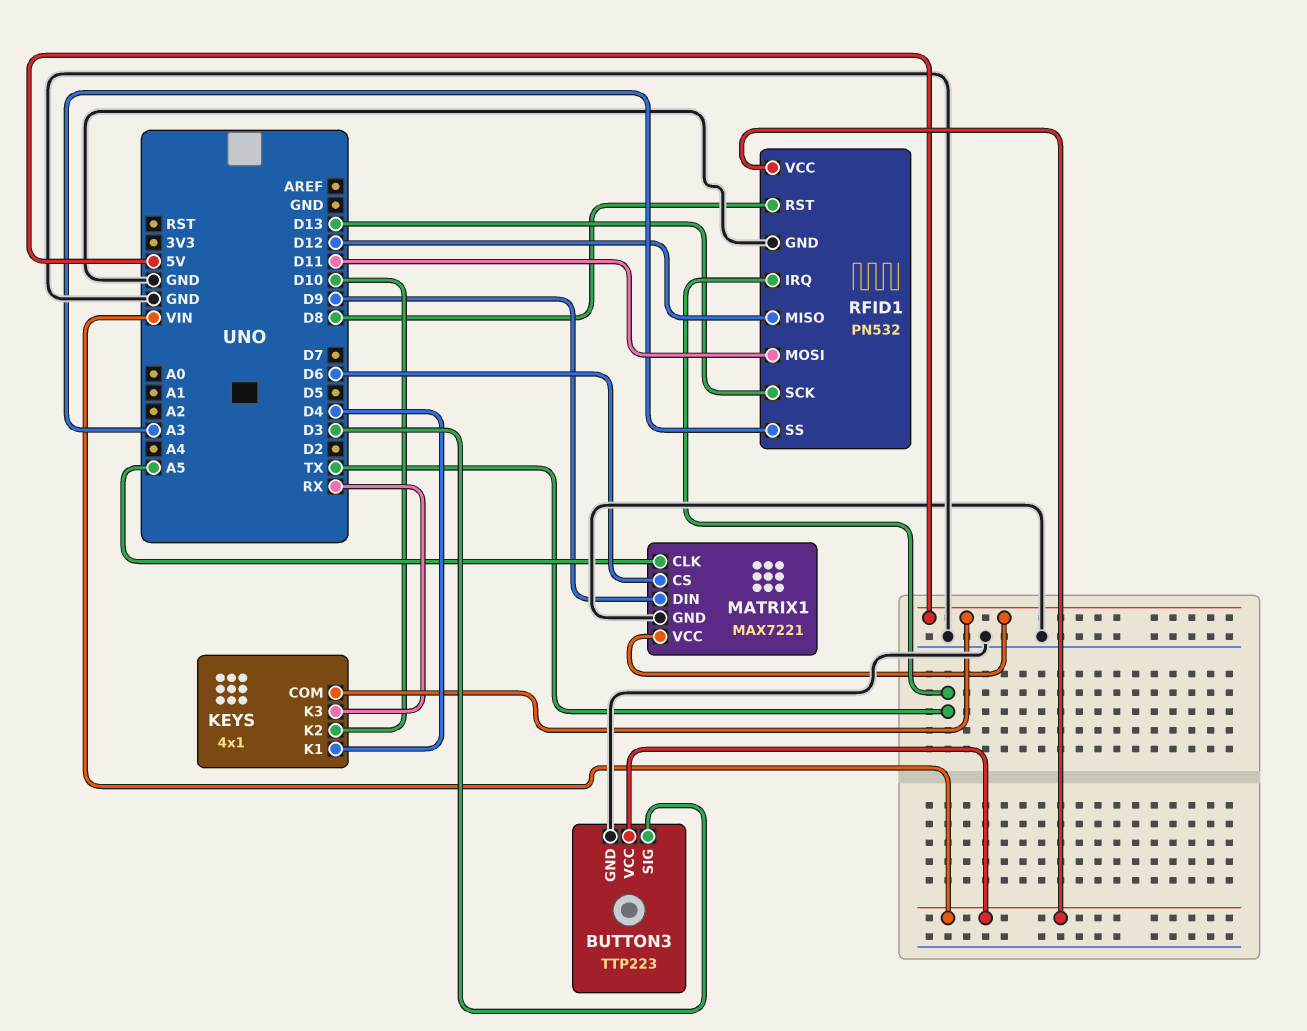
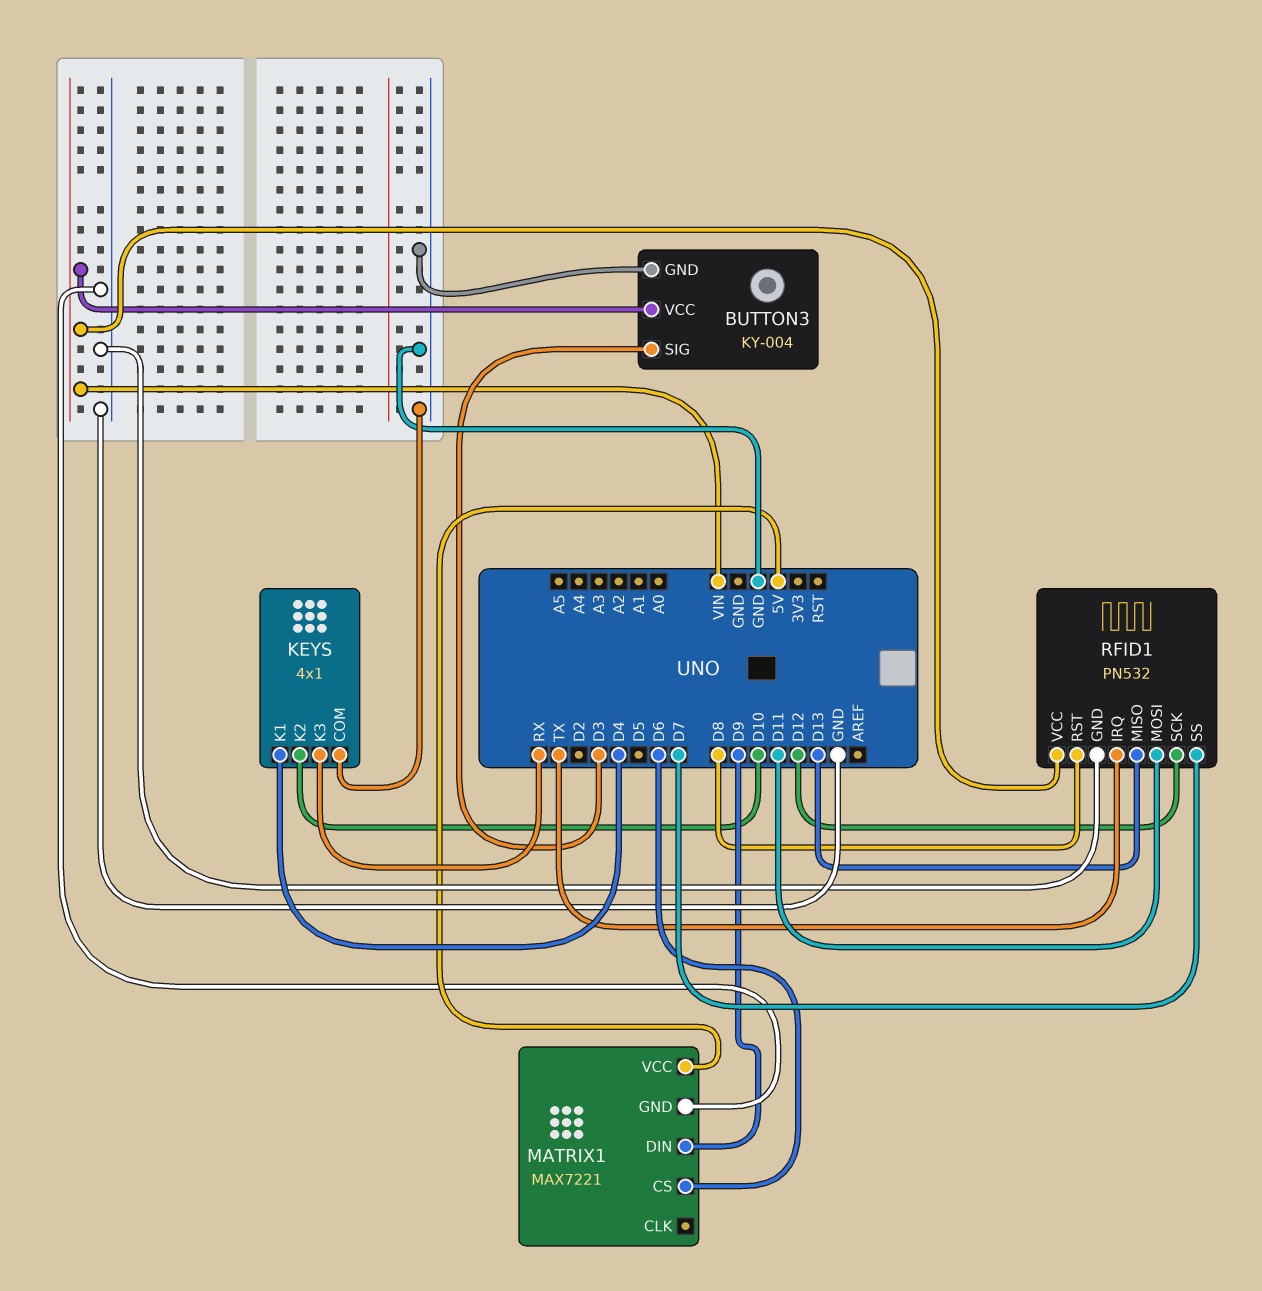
BUTTON3: TTP223 -> KY-004
KEYS pin COM: 5V -> GND
MATRIX1 pin CLK: A5 -> none
RFID1 pin MISO: D12 -> D13
RFID1 pin SCK: D13 -> D12
RFID1 pin SS: A3 -> D7

